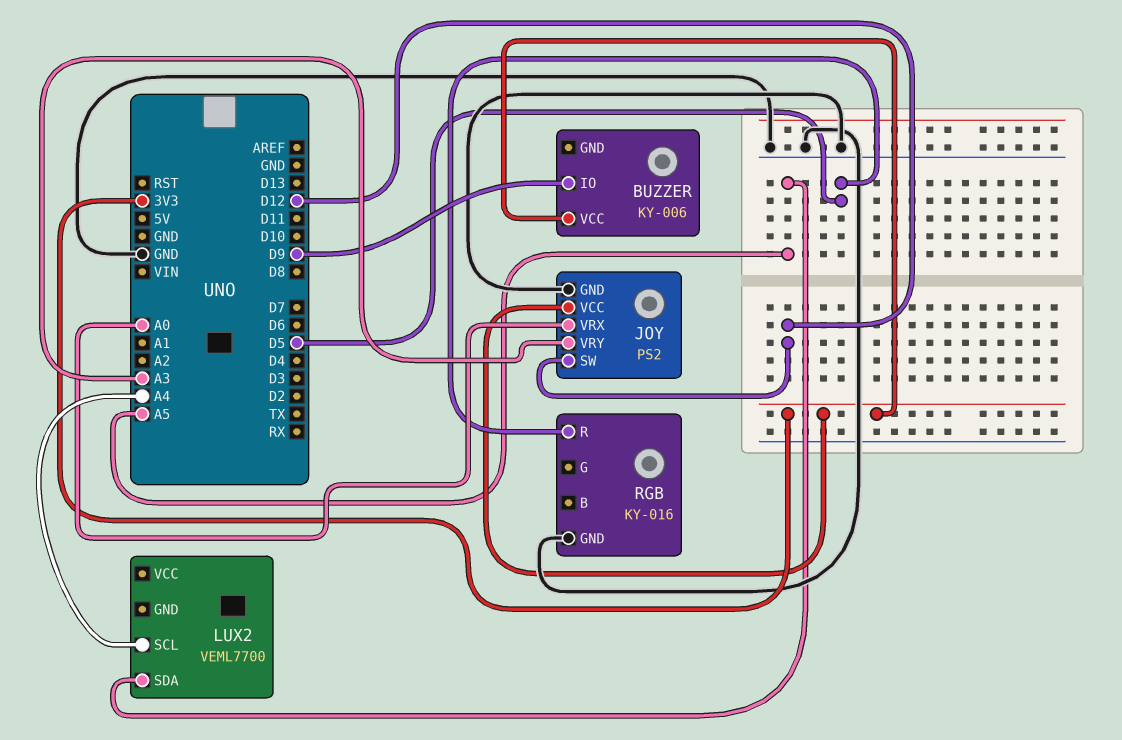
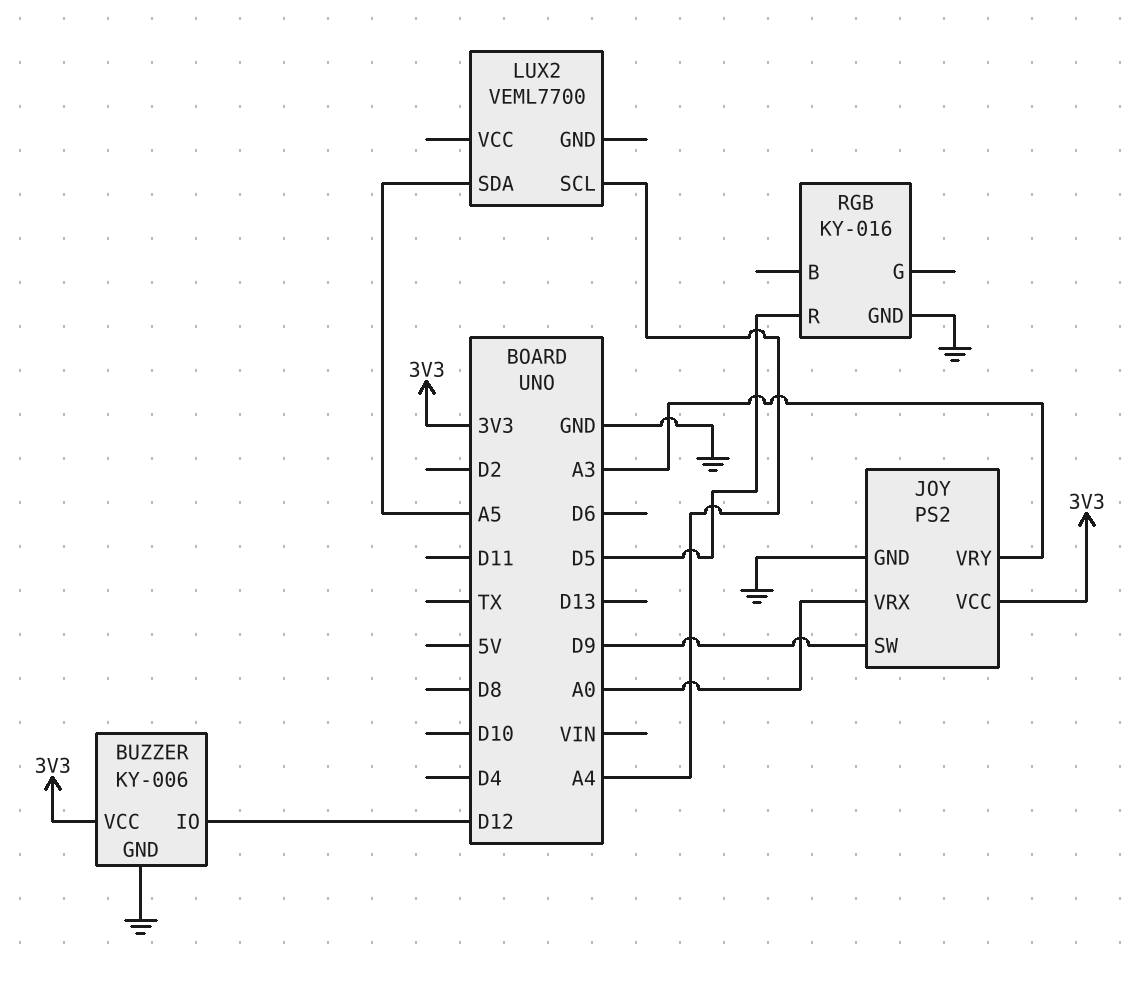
BUZZER pin GND: none -> GND
BUZZER pin IO: D9 -> D12
JOY pin SW: D12 -> D9

